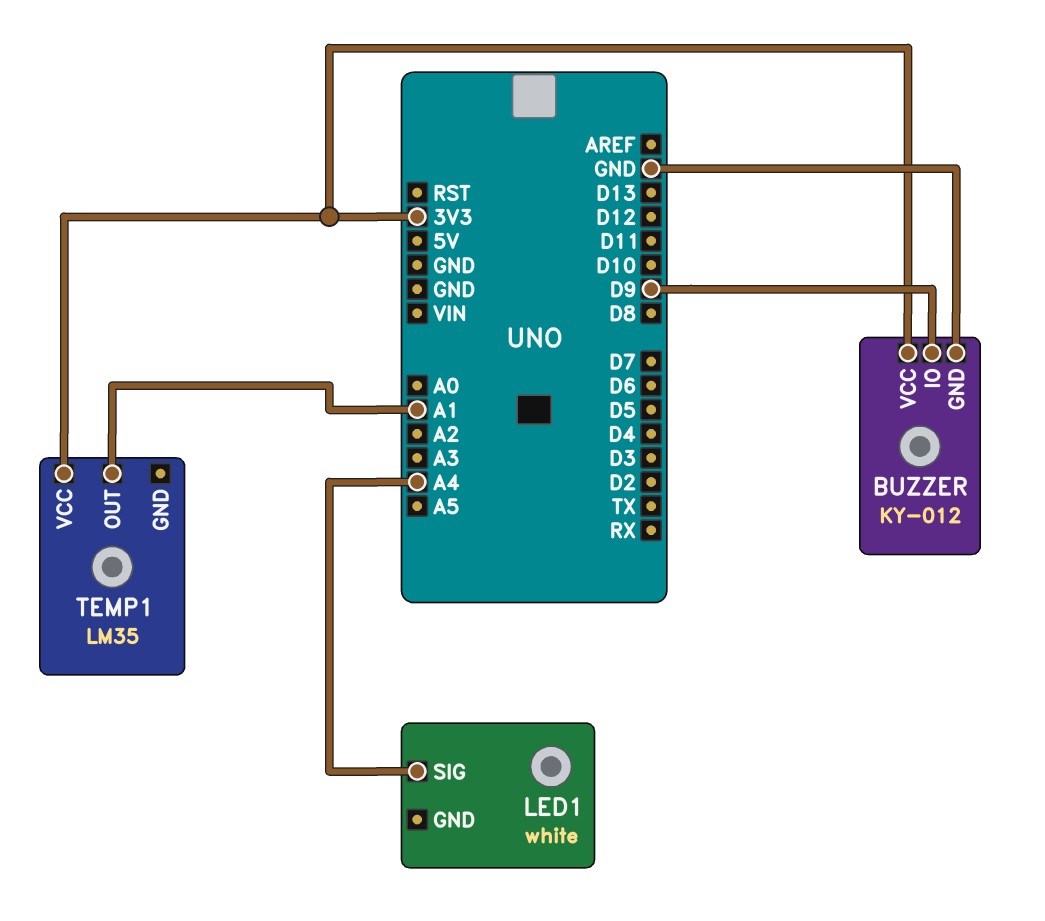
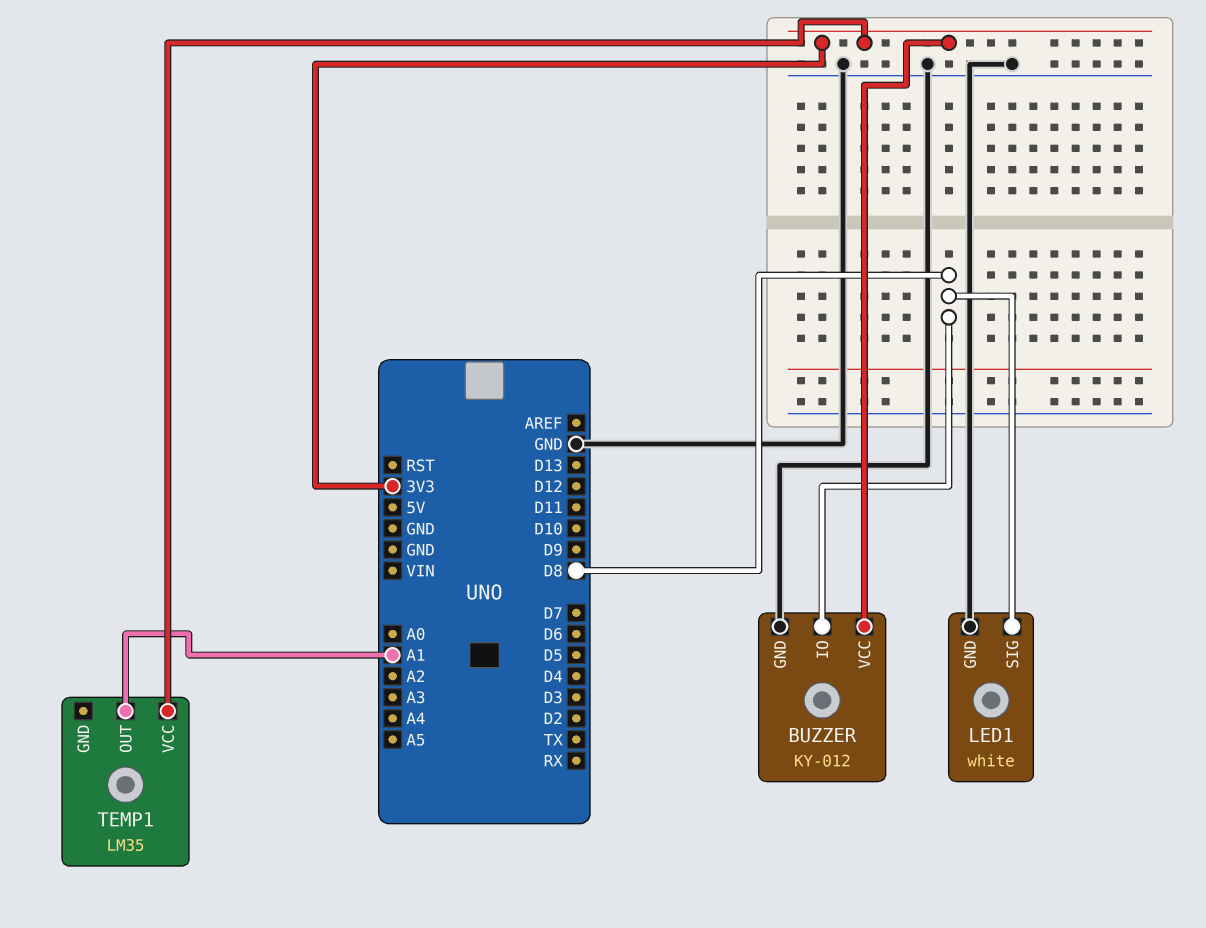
BUZZER pin IO: D9 -> D8
LED1 pin GND: none -> GND
LED1 pin SIG: A4 -> D8

